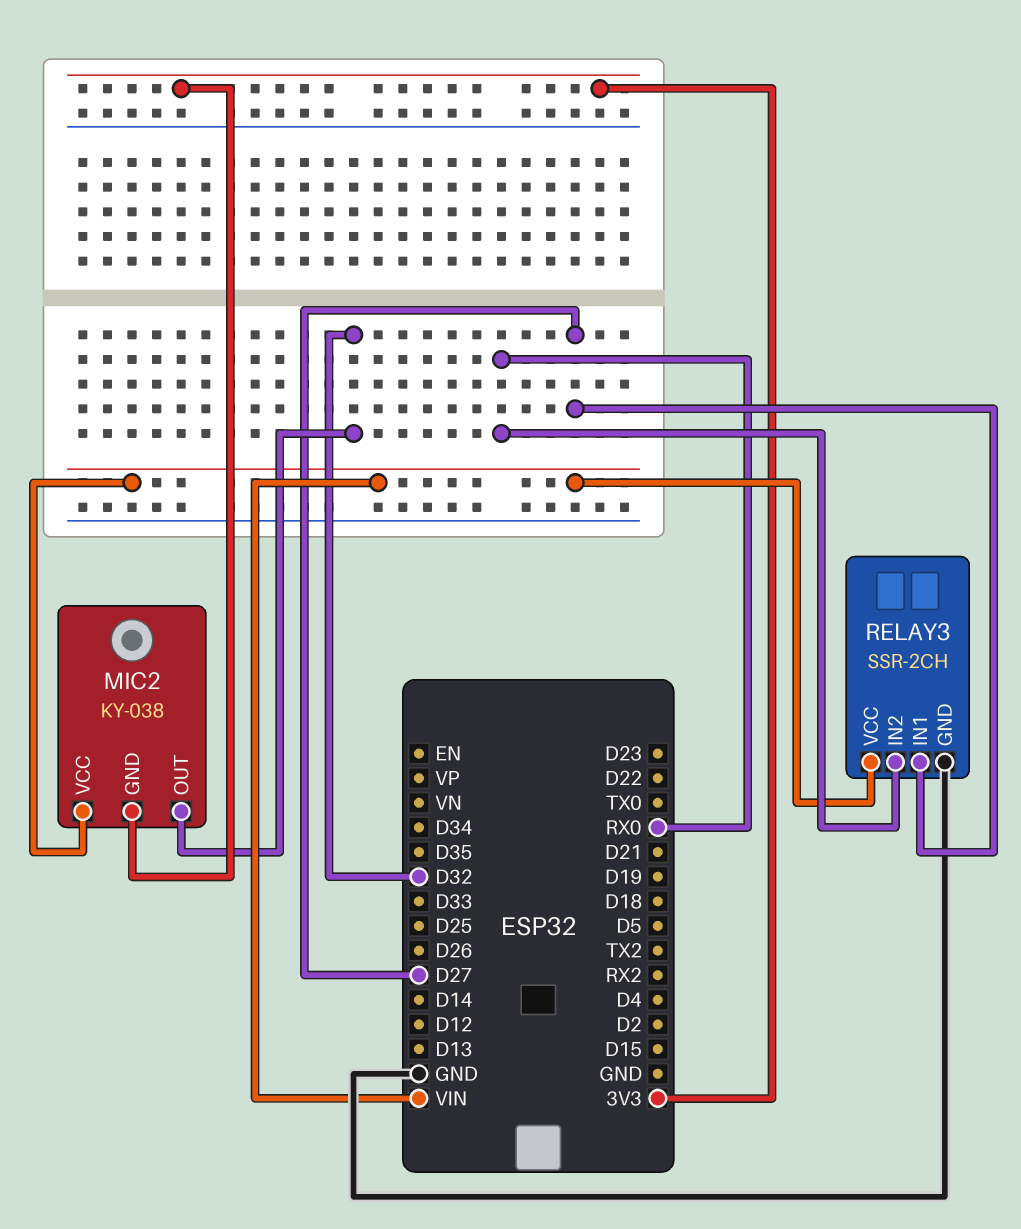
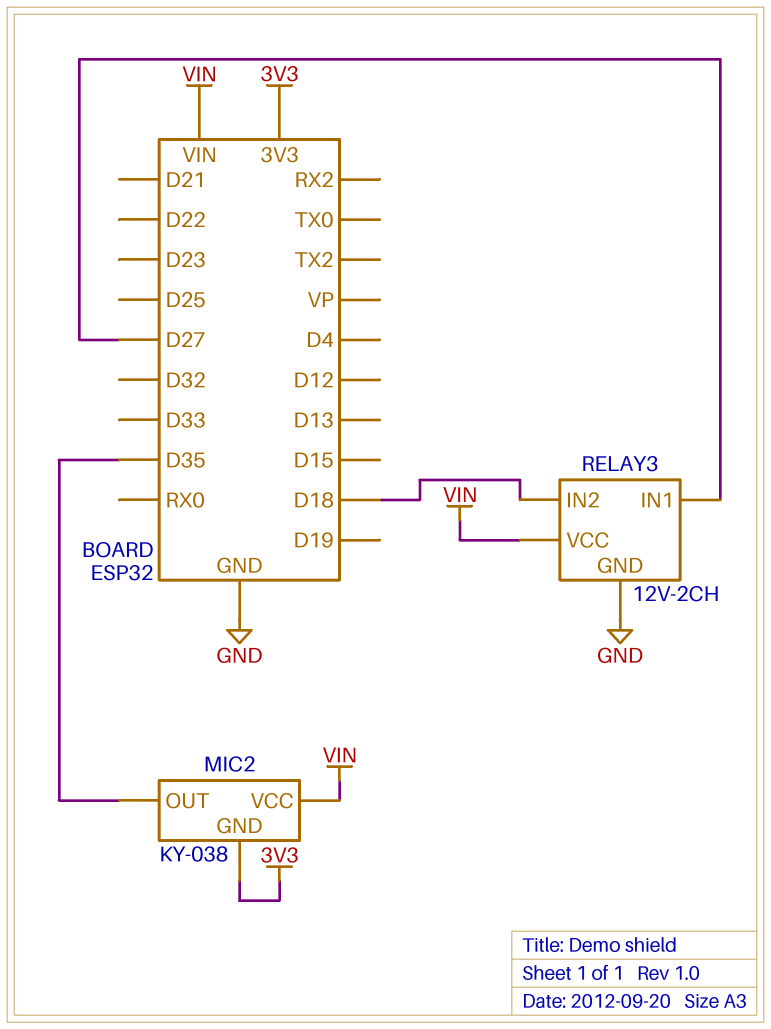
MIC2 pin OUT: D32 -> D35
RELAY3: SSR-2CH -> 12V-2CH
RELAY3 pin IN2: RX0 -> D18

